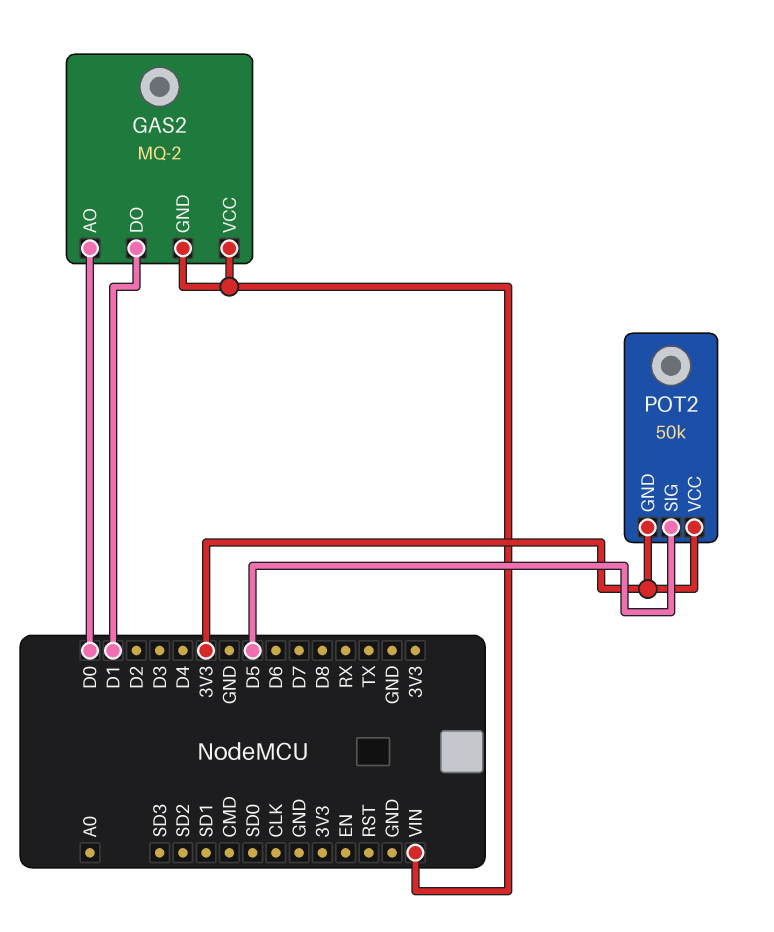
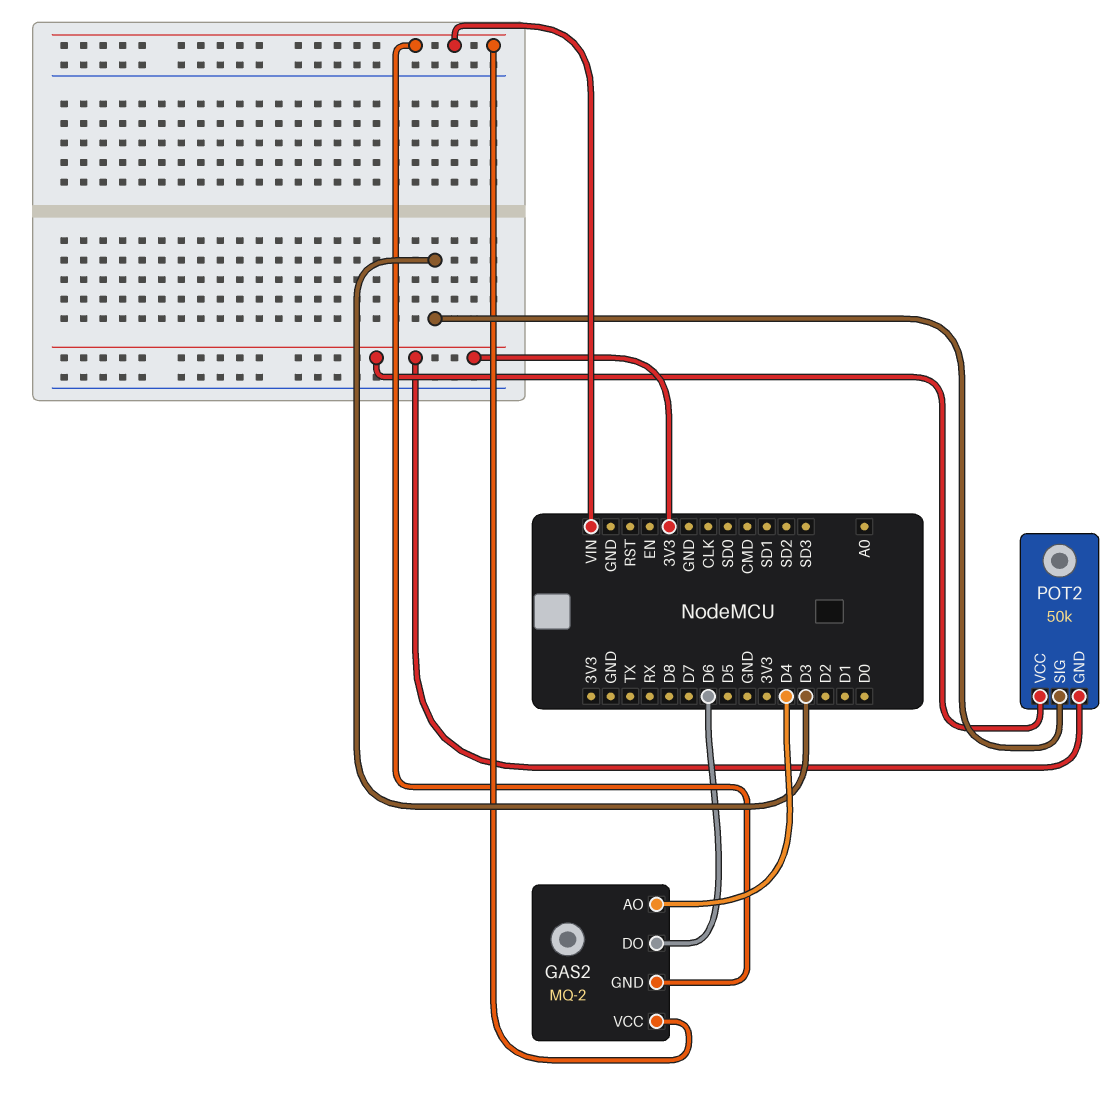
GAS2 pin AO: D0 -> D4
GAS2 pin DO: D1 -> D6
POT2 pin SIG: D5 -> D3

